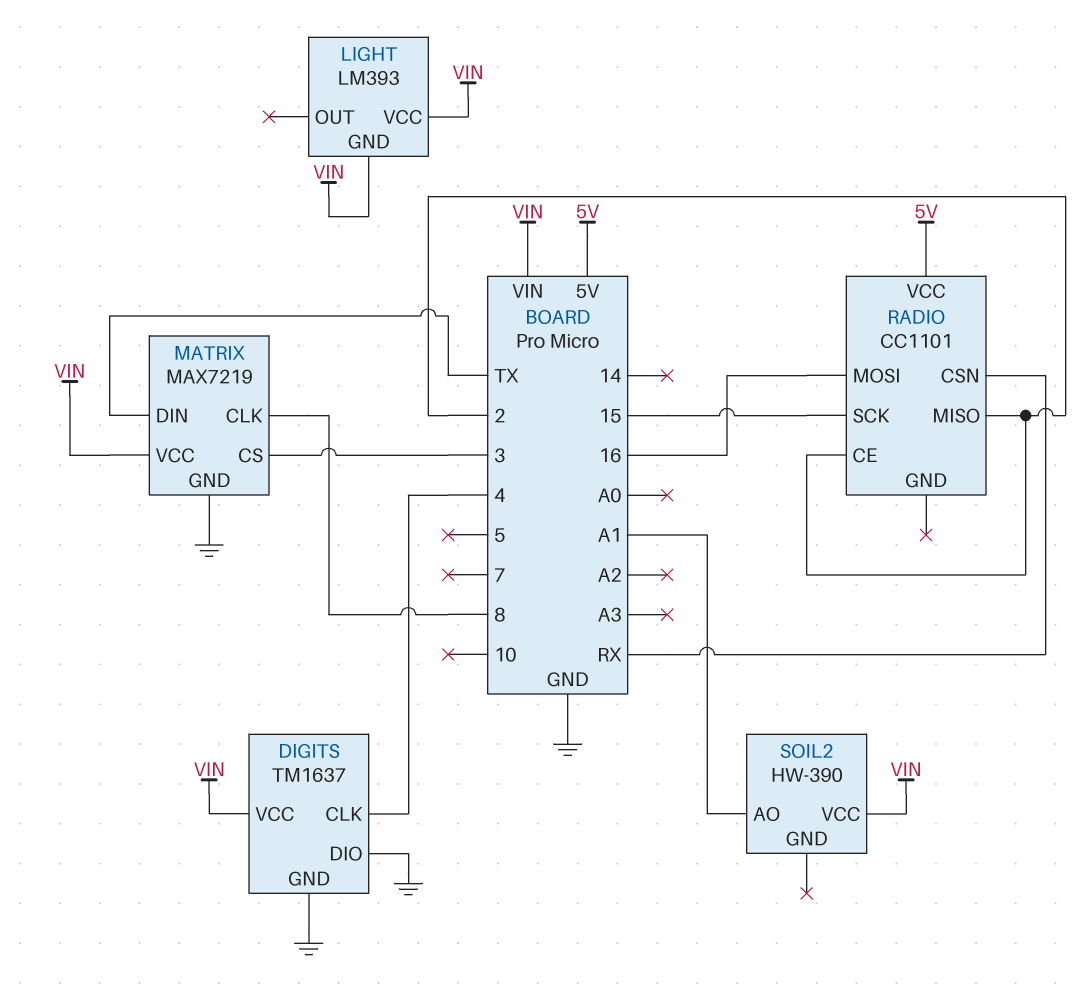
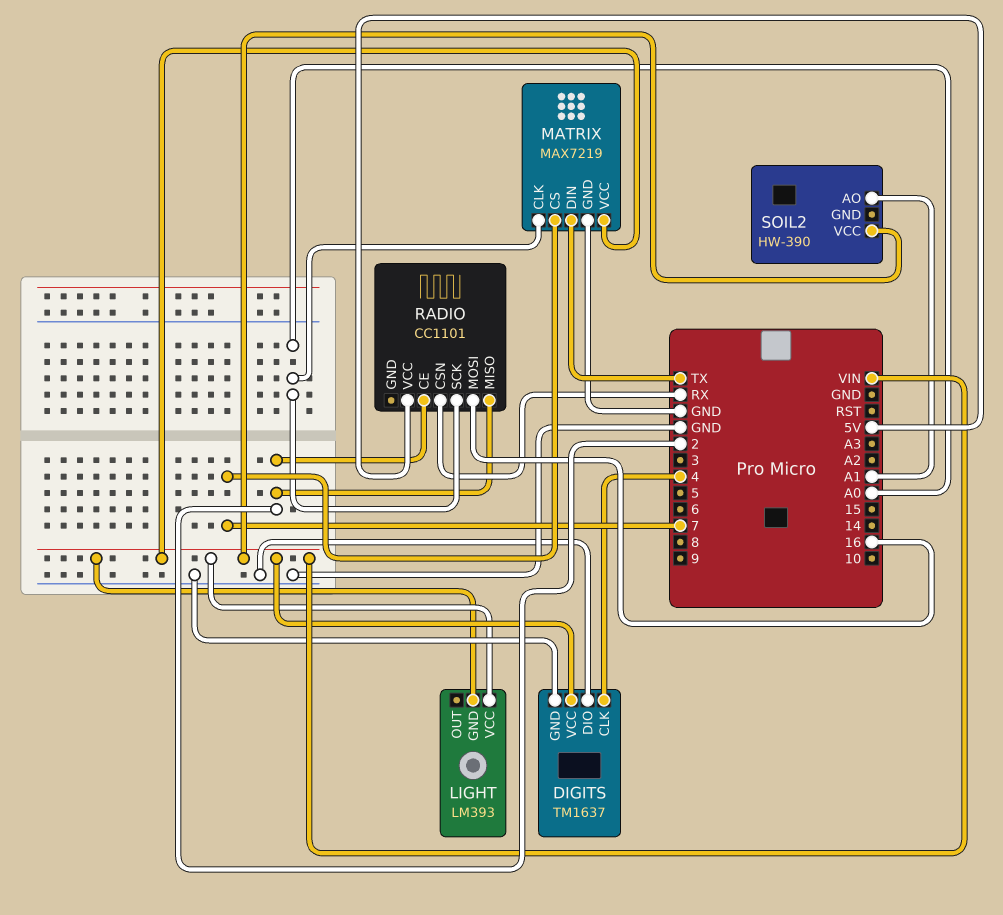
MATRIX pin CLK: 8 -> A0
MATRIX pin CS: 3 -> 7
RADIO pin SCK: 15 -> A0

